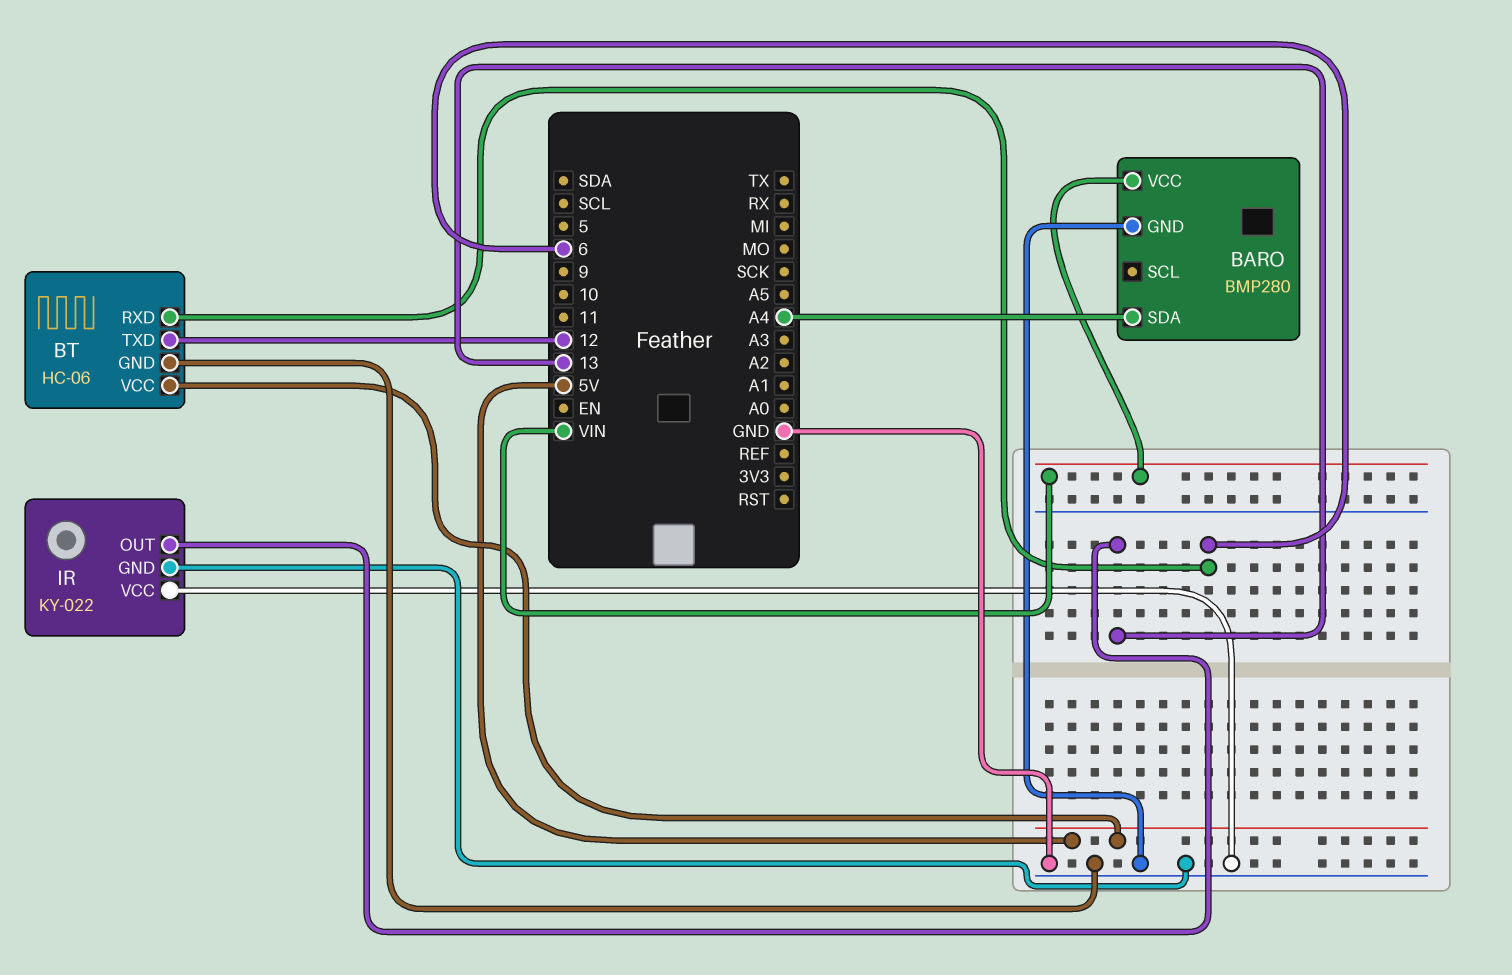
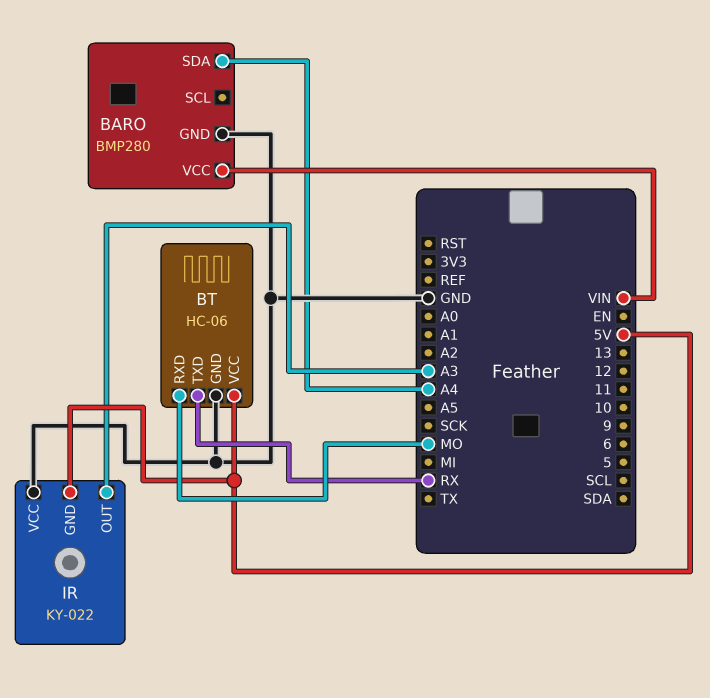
BT pin RXD: 6 -> MO
BT pin TXD: 12 -> RX
IR pin GND: GND -> 5V
IR pin OUT: 13 -> A3

